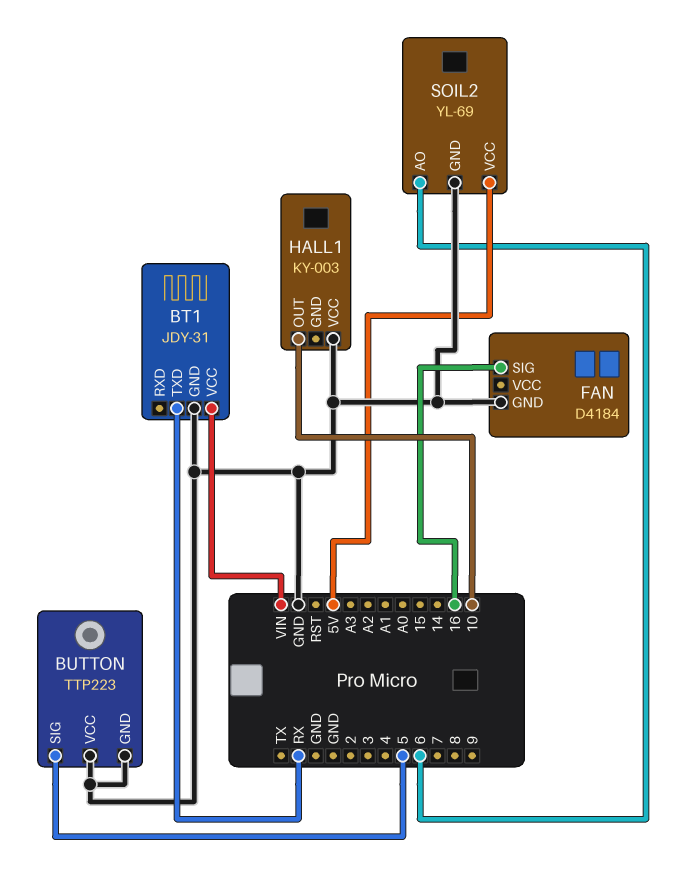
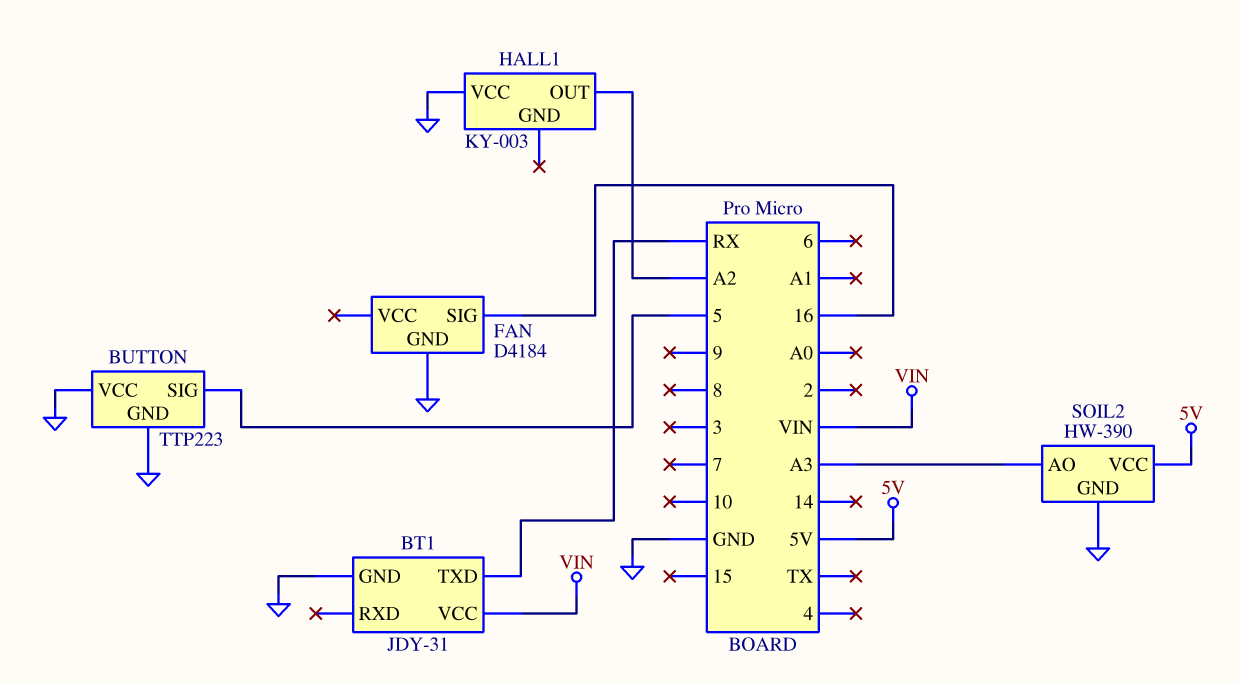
HALL1 pin OUT: 10 -> A2
SOIL2: YL-69 -> HW-390
SOIL2 pin AO: 6 -> A3

